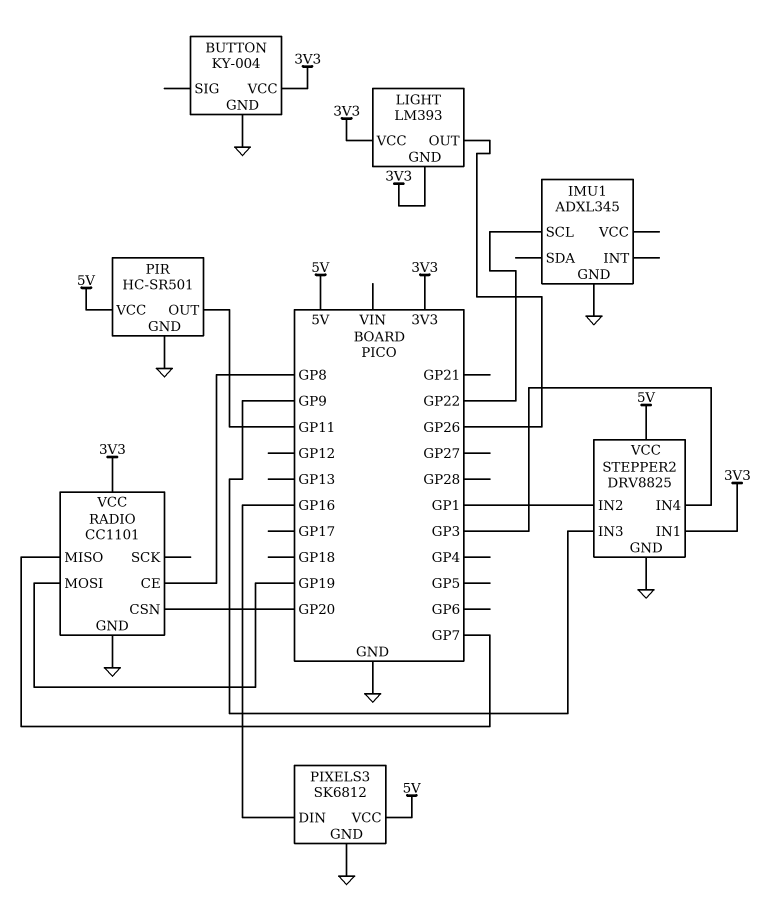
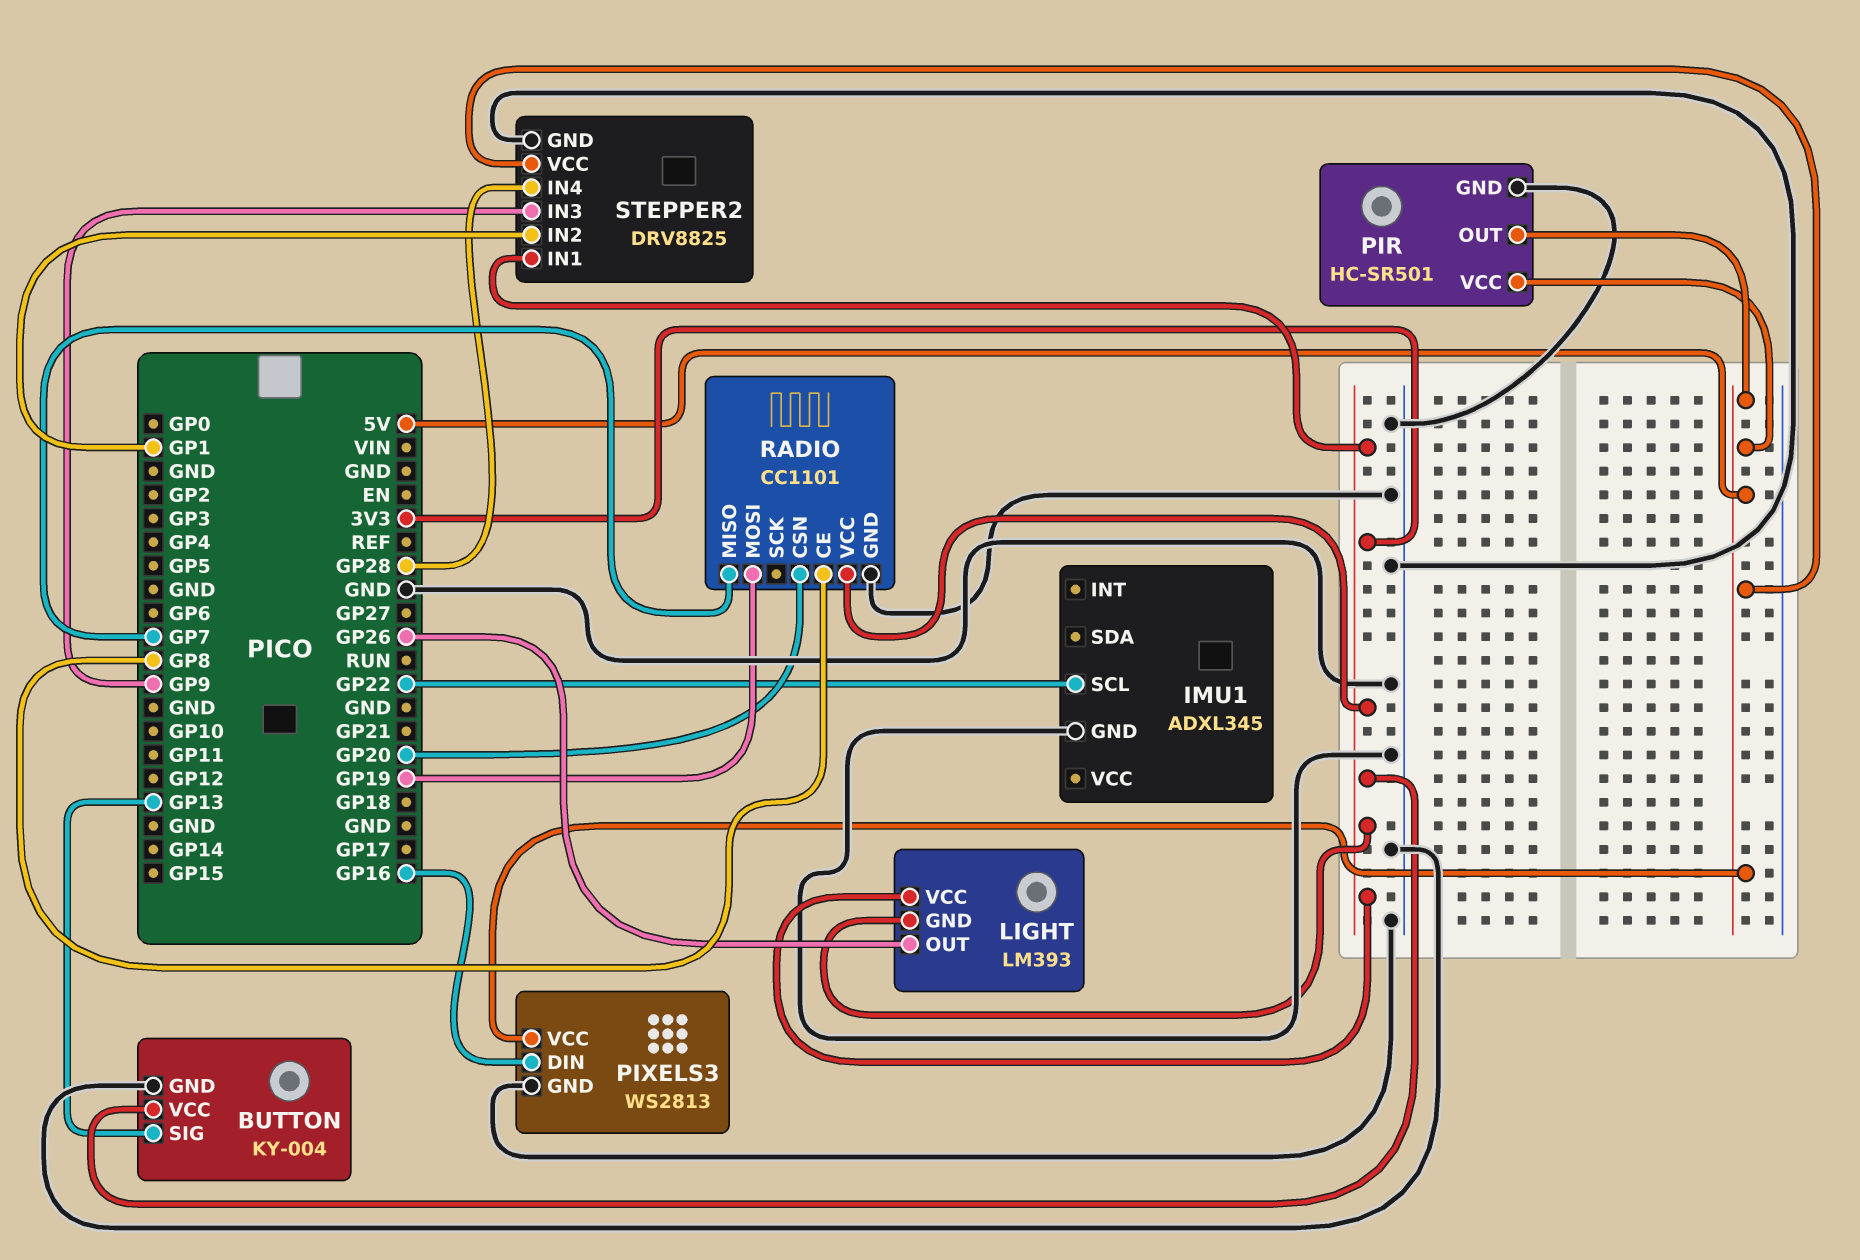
BUTTON pin SIG: none -> GP13
PIR pin OUT: GP11 -> 5V
PIXELS3: SK6812 -> WS2813
STEPPER2 pin IN4: GP3 -> GP28

